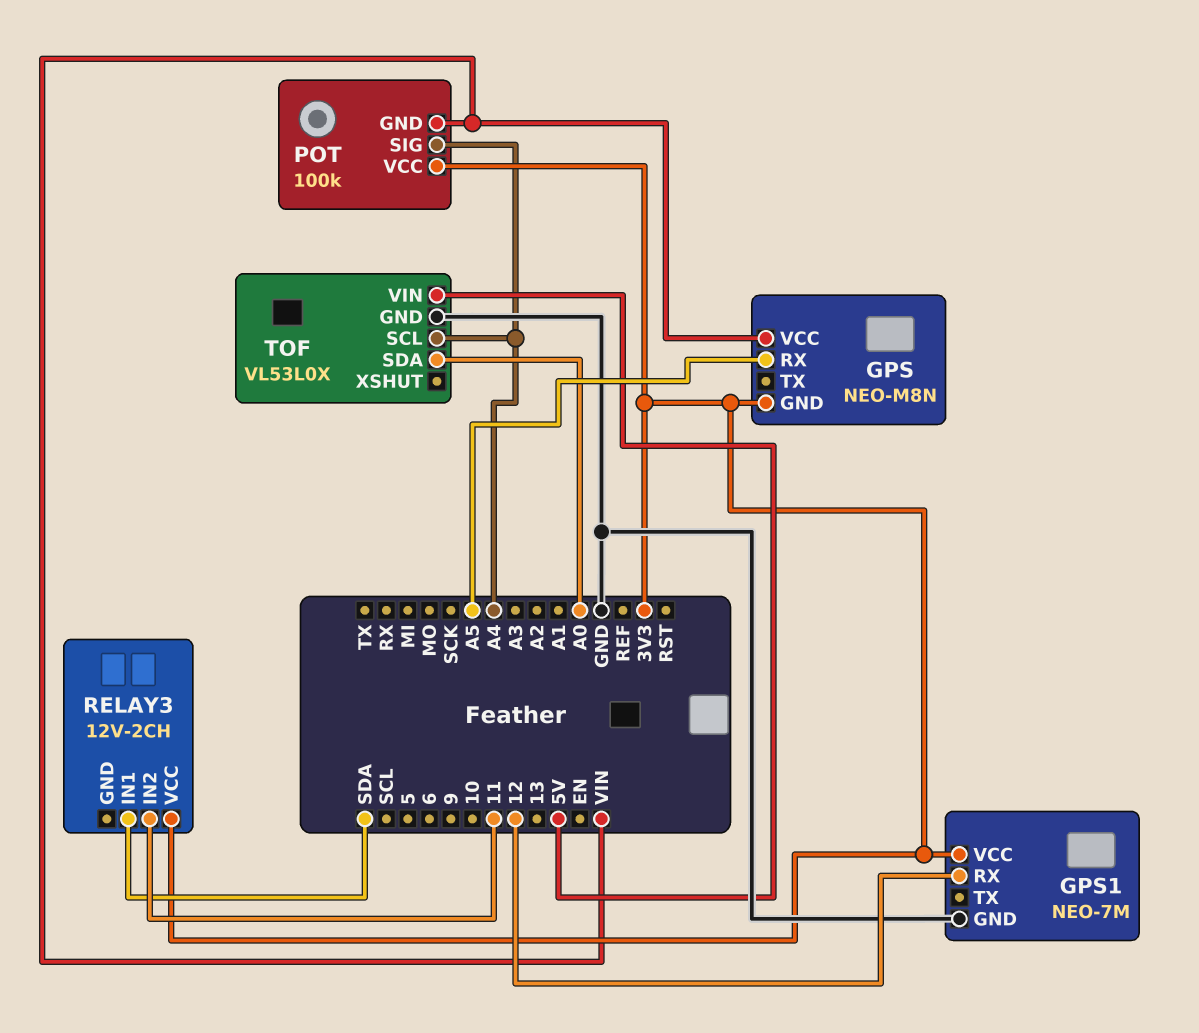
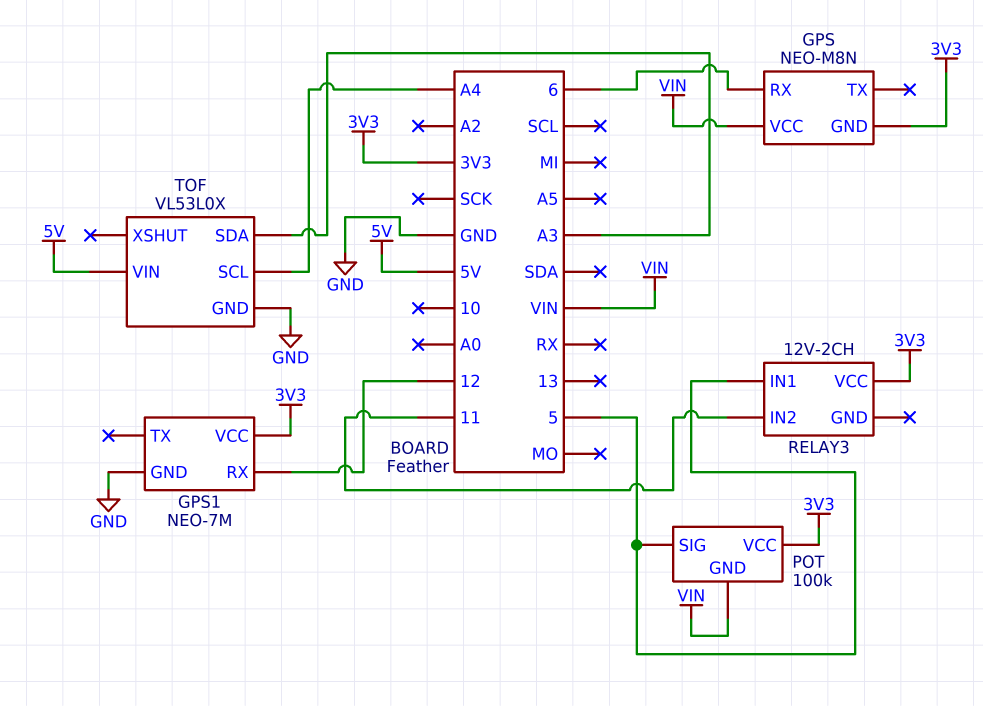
GPS pin RX: A5 -> 6
POT pin SIG: A4 -> 5
RELAY3 pin IN1: SDA -> 5
TOF pin SDA: A0 -> A3

